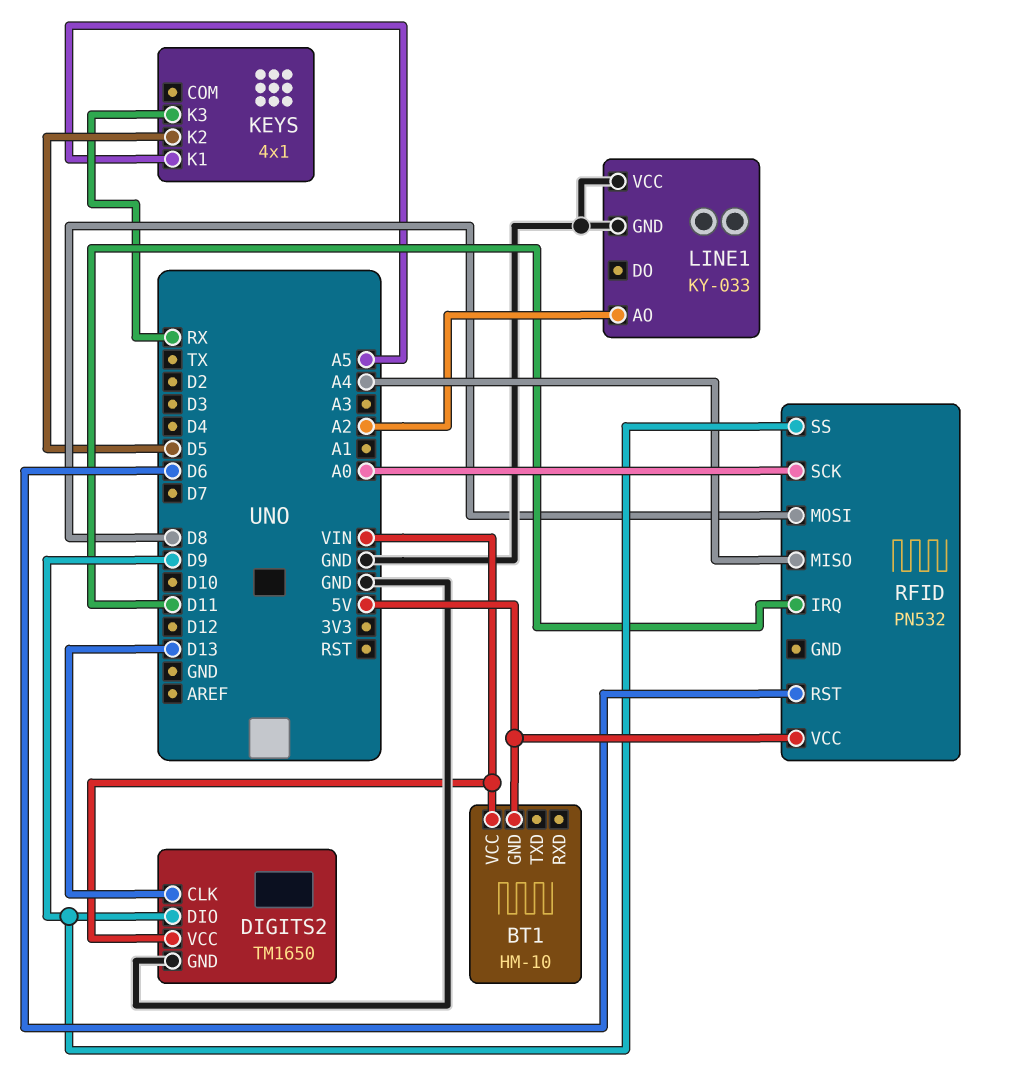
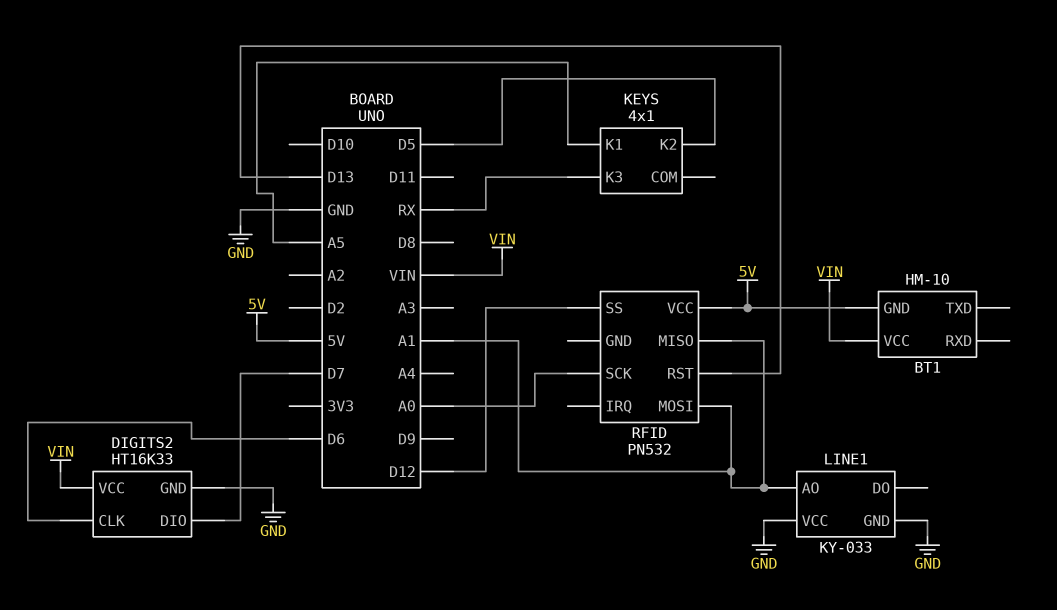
DIGITS2: TM1650 -> HT16K33
DIGITS2 pin CLK: D13 -> D6
DIGITS2 pin DIO: D9 -> D7
LINE1 pin AO: A2 -> A1
RFID pin IRQ: D11 -> none
RFID pin MISO: A4 -> A1
RFID pin MOSI: D8 -> A1
RFID pin RST: D6 -> D13
RFID pin SS: D9 -> D12

